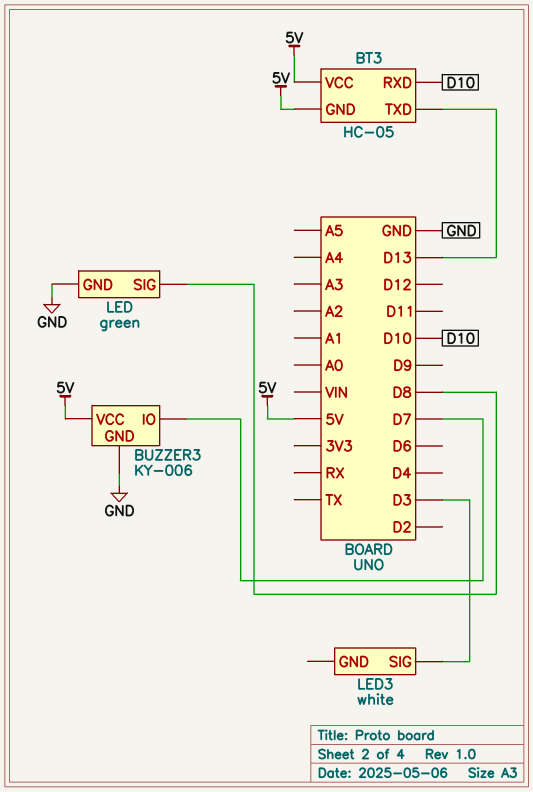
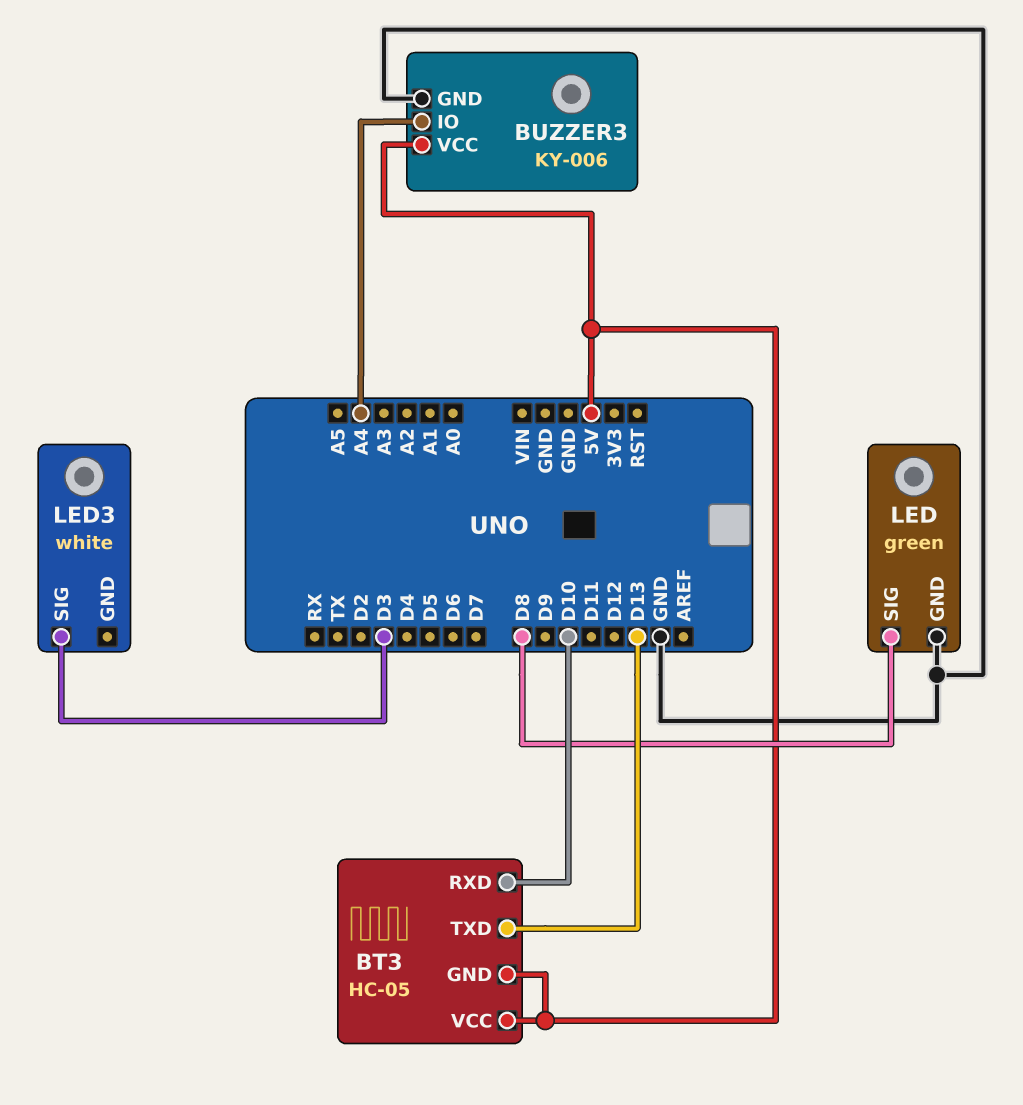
BUZZER3 pin IO: D7 -> A4

